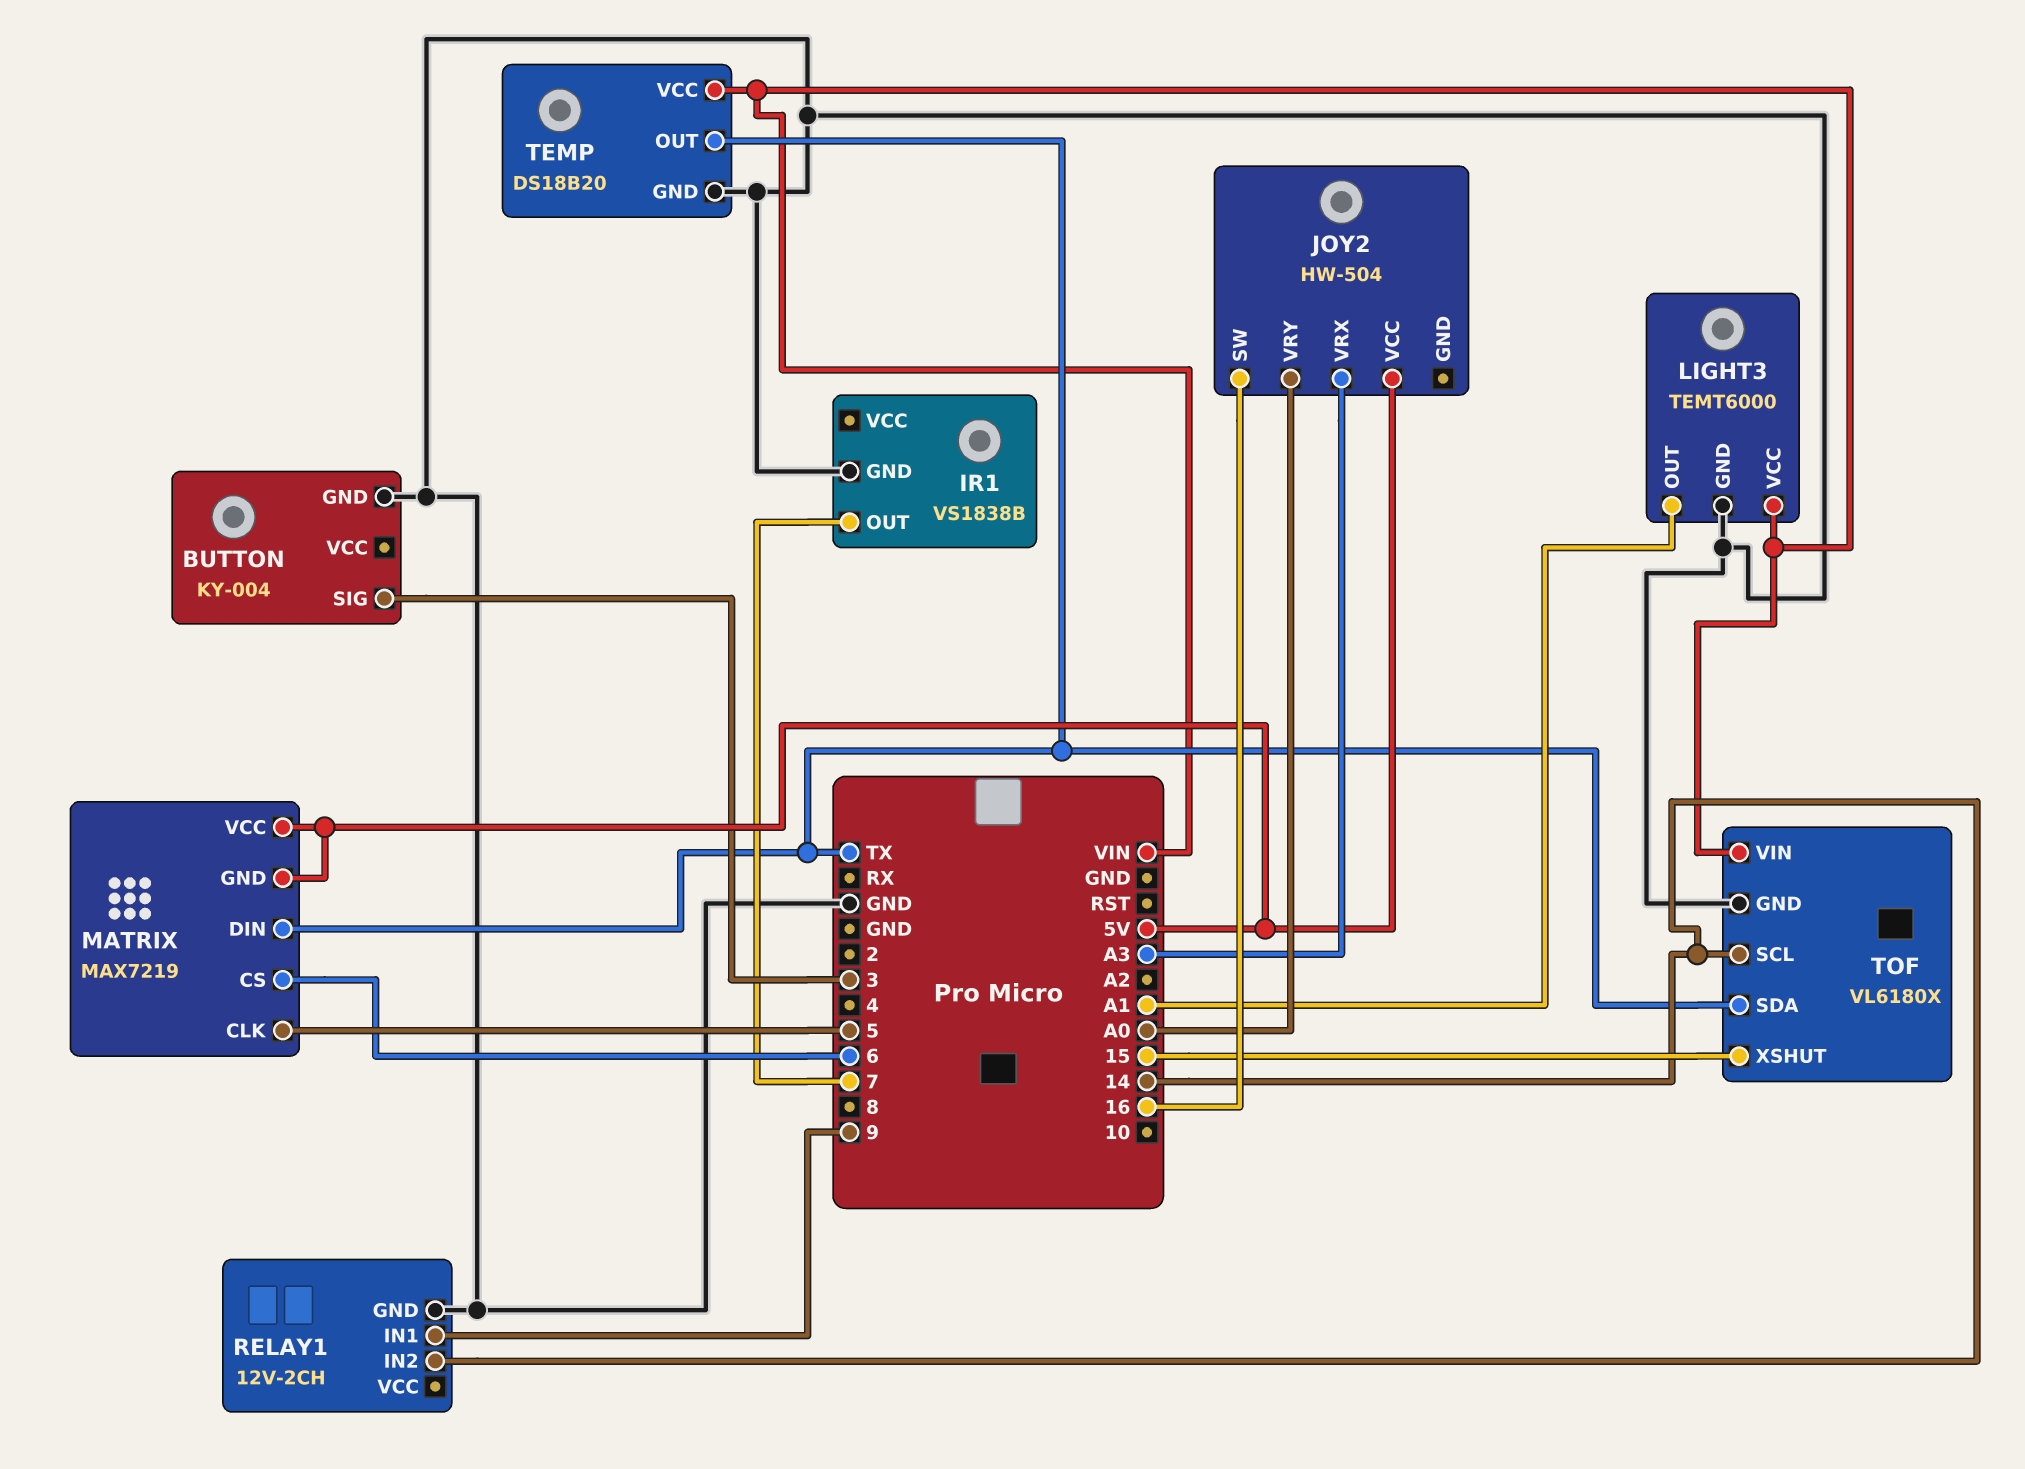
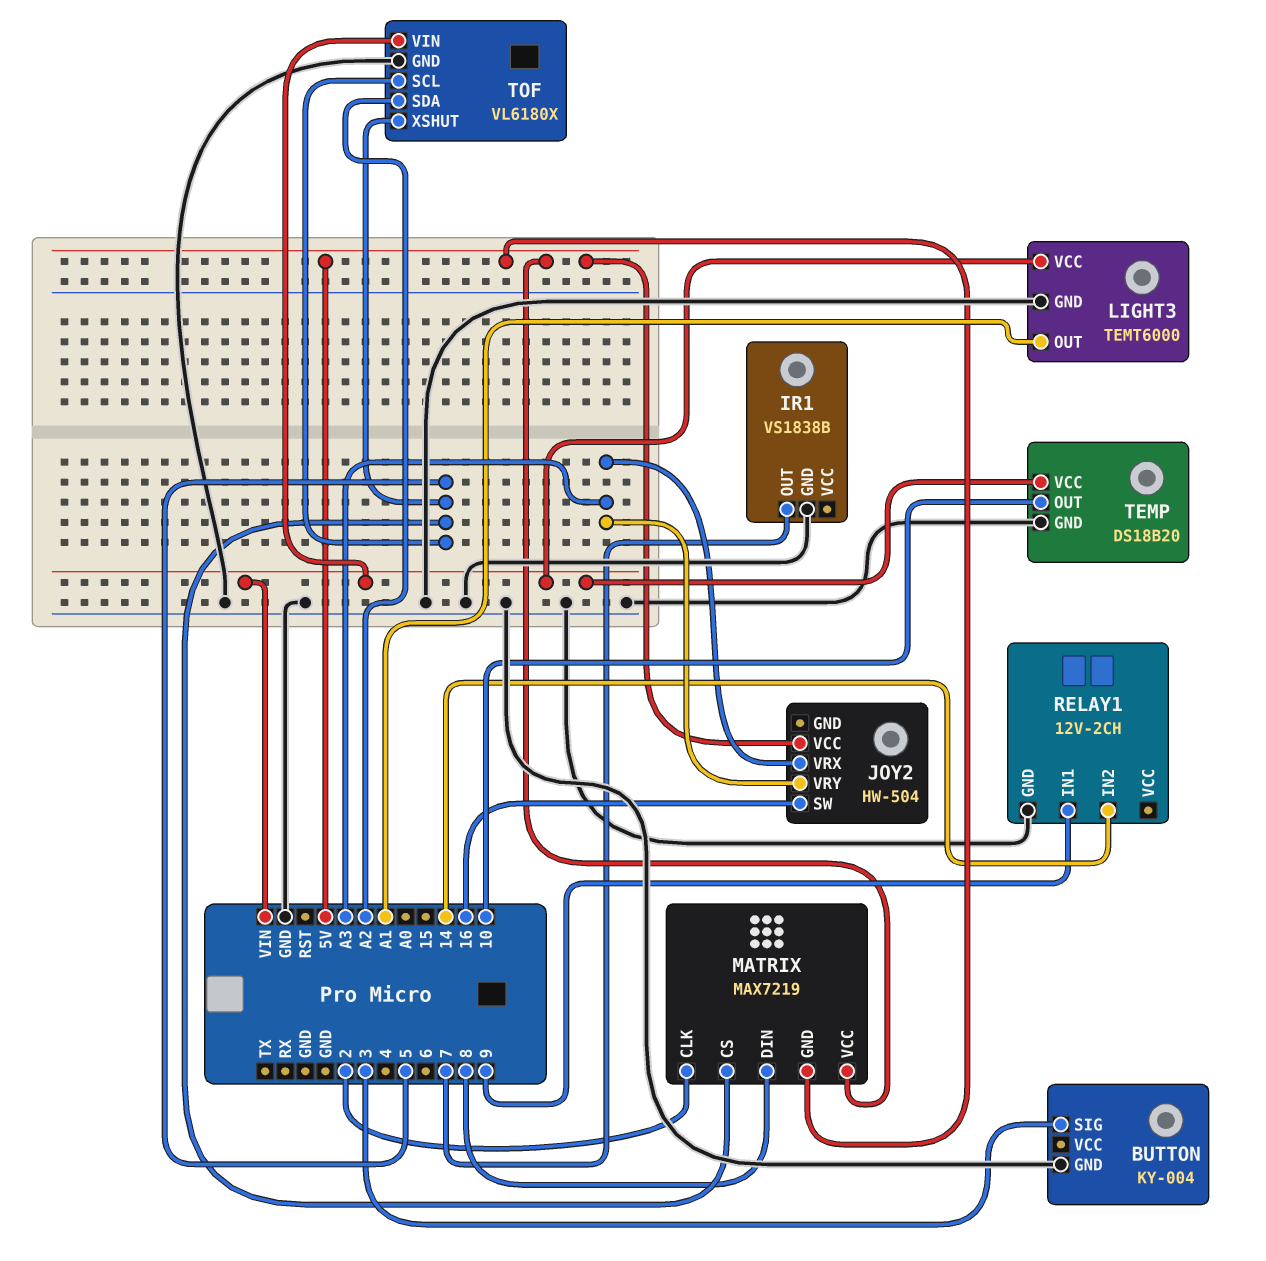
JOY2 pin VRY: A0 -> A3
MATRIX pin CLK: 5 -> 2
MATRIX pin CS: 6 -> 5
MATRIX pin DIN: TX -> 8
TEMP pin OUT: TX -> 10
TOF pin SCL: 14 -> 5
TOF pin SDA: TX -> A2
TOF pin XSHUT: 15 -> 5

